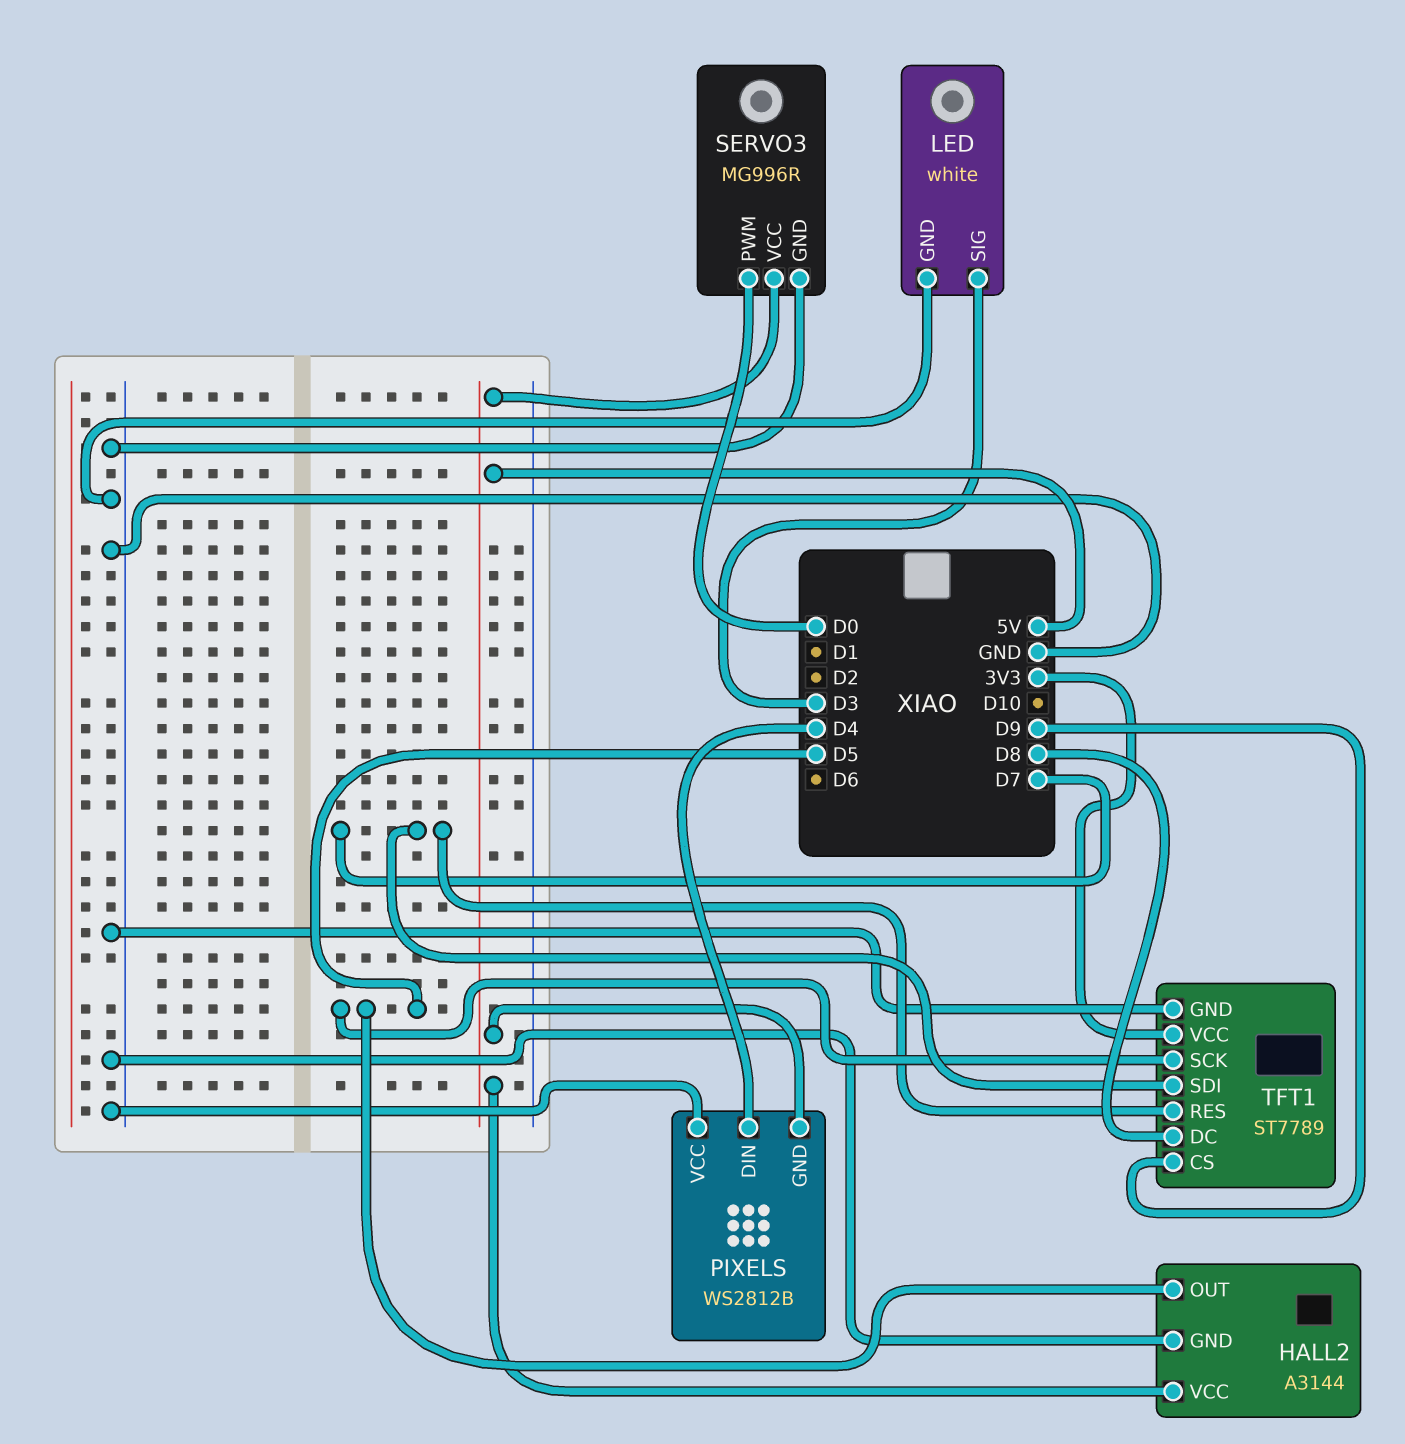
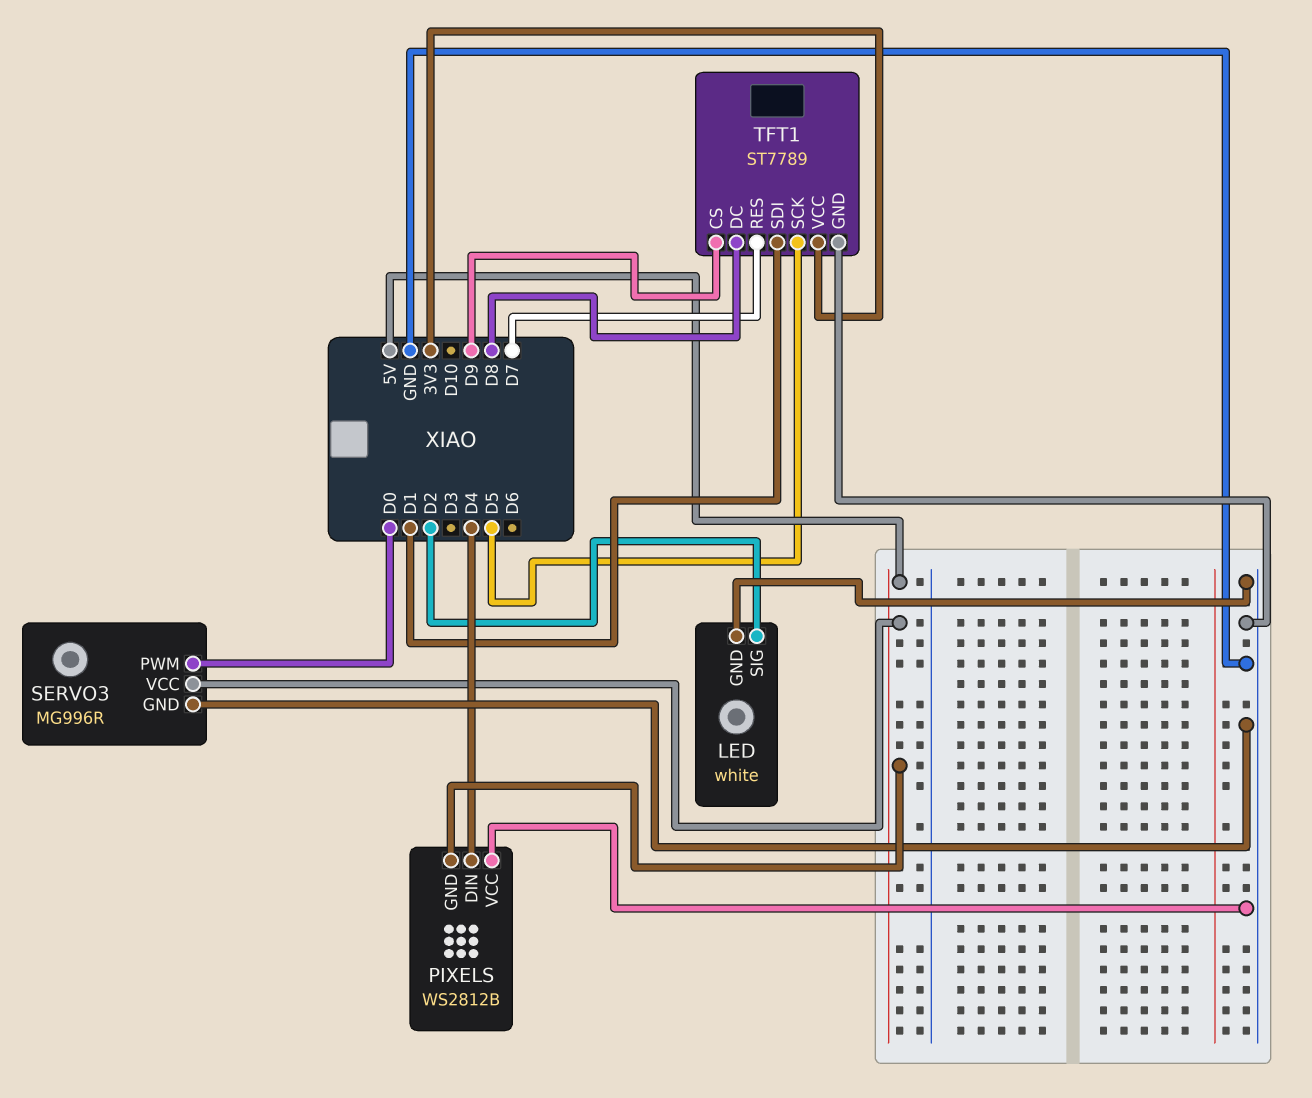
HALL2: A3144 -> none
HALL2 pin GND: GND -> none
HALL2 pin OUT: D5 -> none
HALL2 pin VCC: 5V -> none
LED pin SIG: D3 -> D2
TFT1 pin SDI: D7 -> D1

